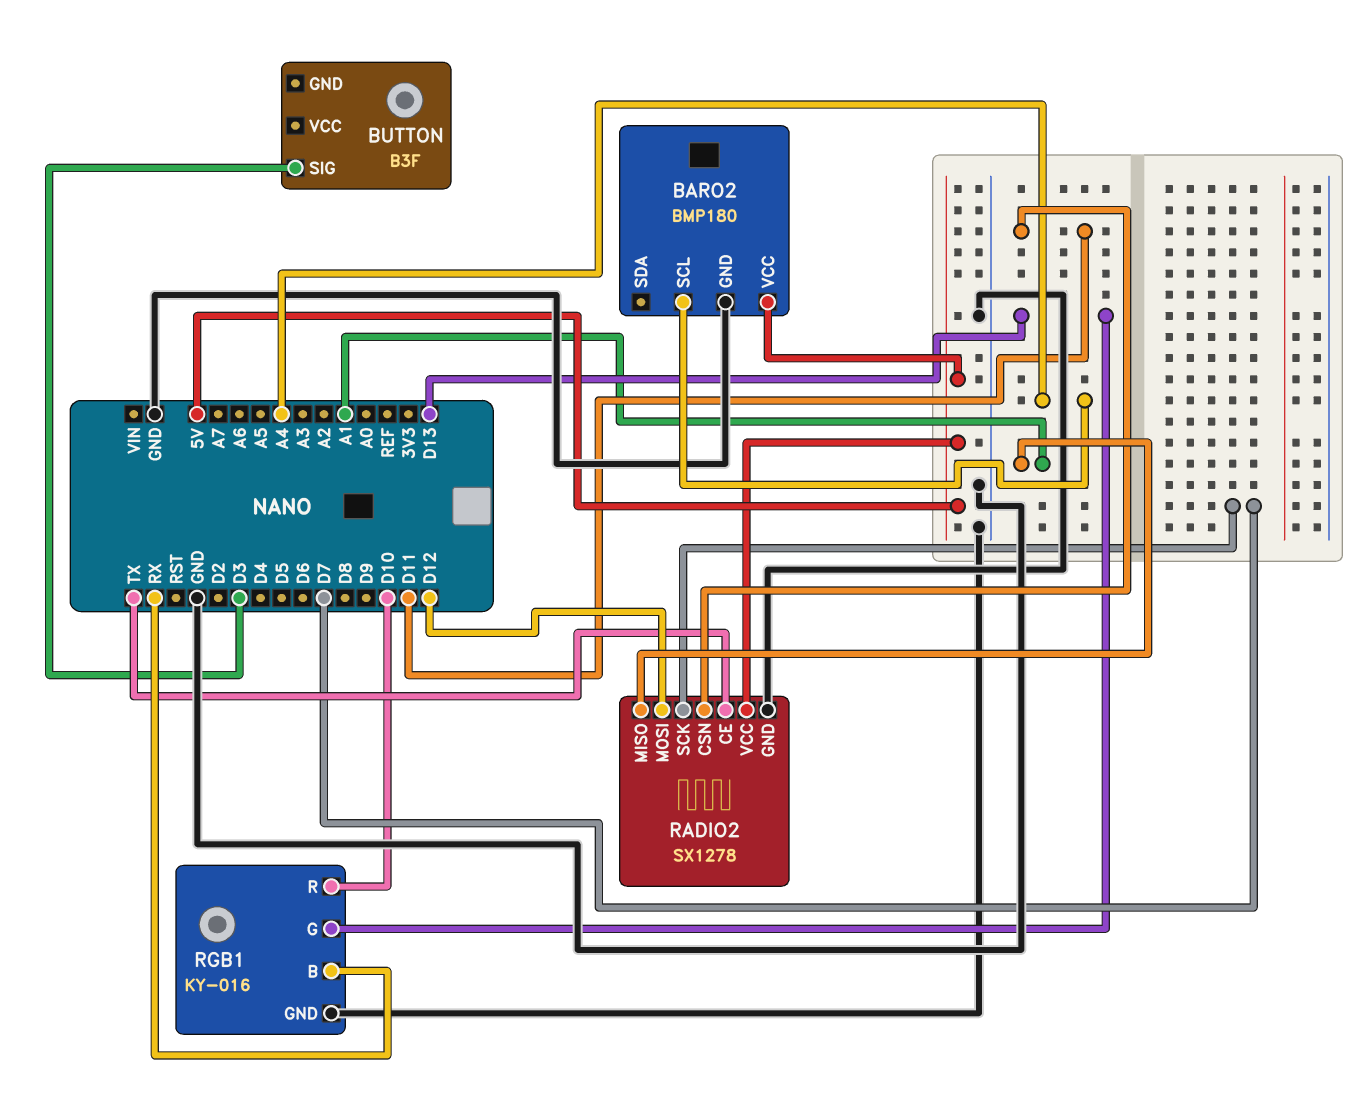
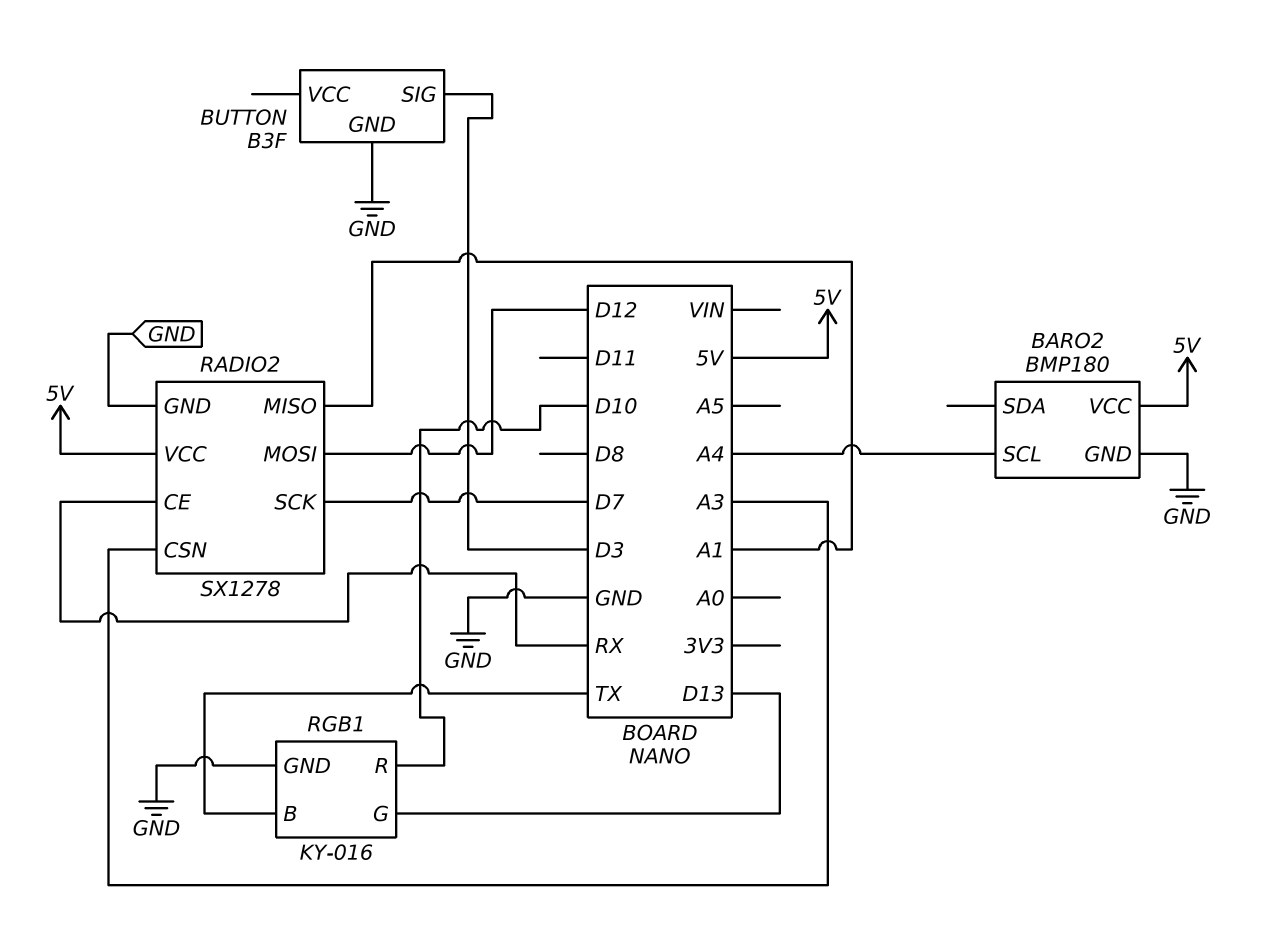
BUTTON pin GND: none -> GND
RADIO2 pin CE: TX -> RX
RADIO2 pin CSN: D11 -> A3
RGB1 pin B: RX -> TX

